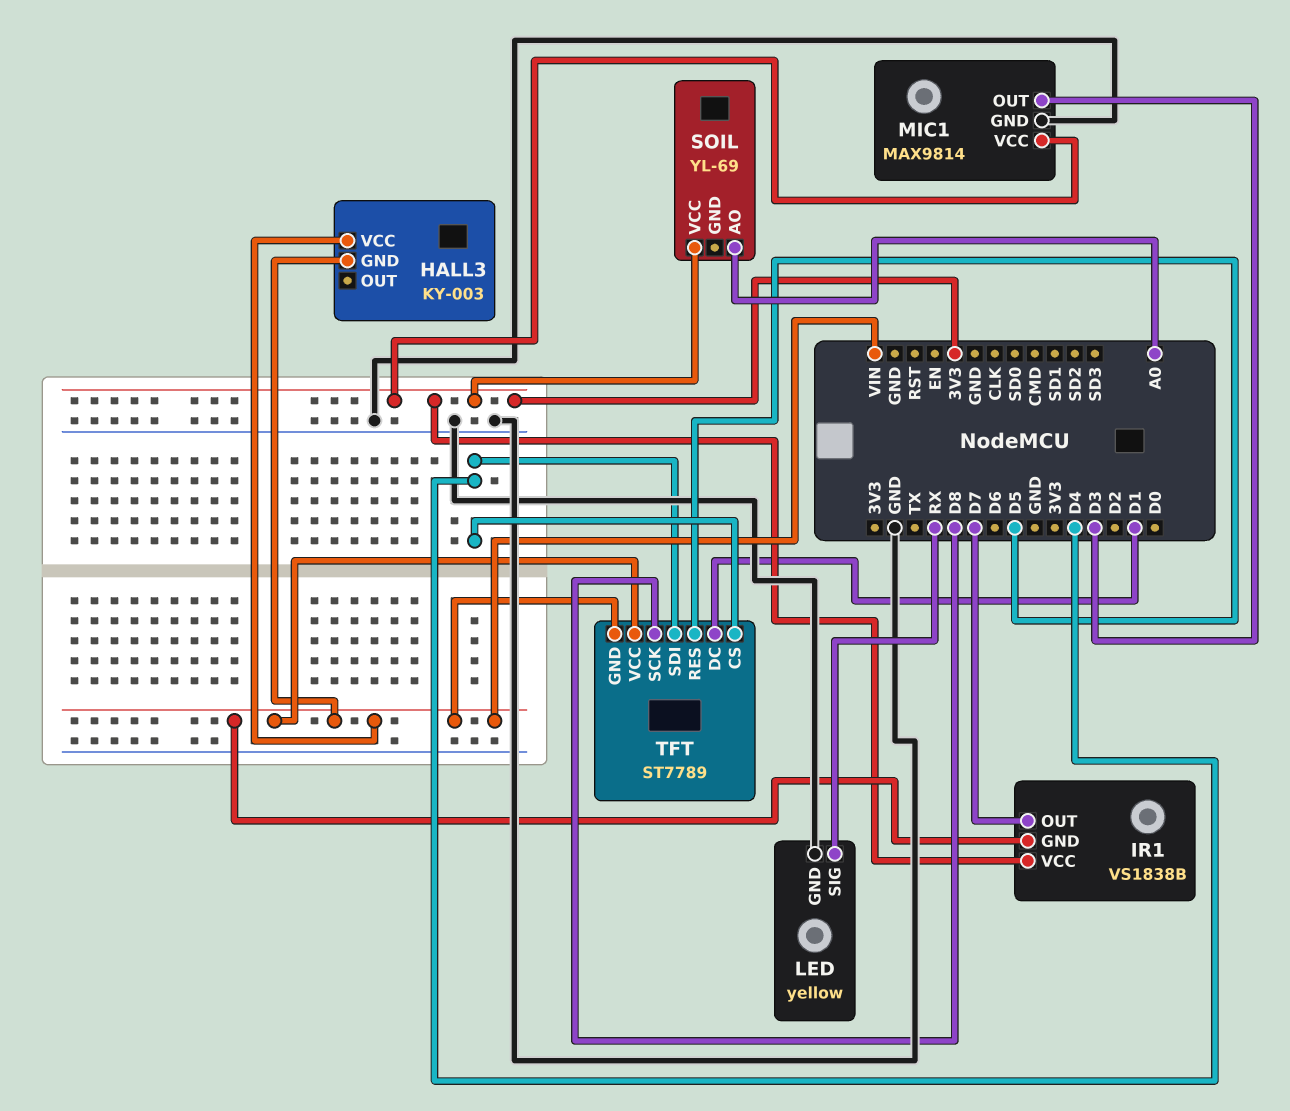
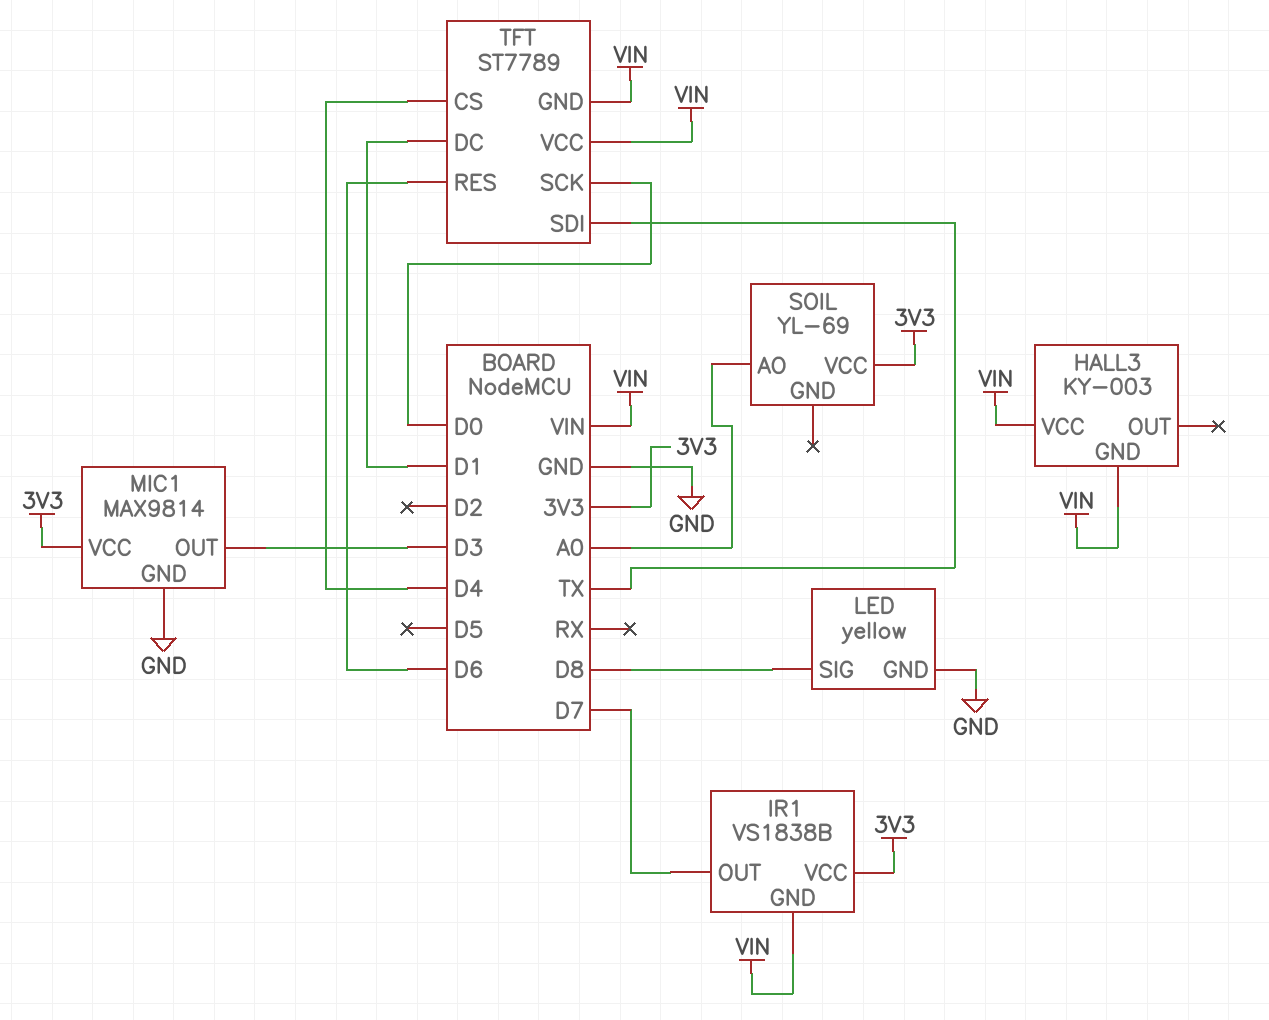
LED pin SIG: RX -> D8
TFT pin RES: D5 -> D6
TFT pin SCK: D8 -> D0
TFT pin SDI: D4 -> TX

